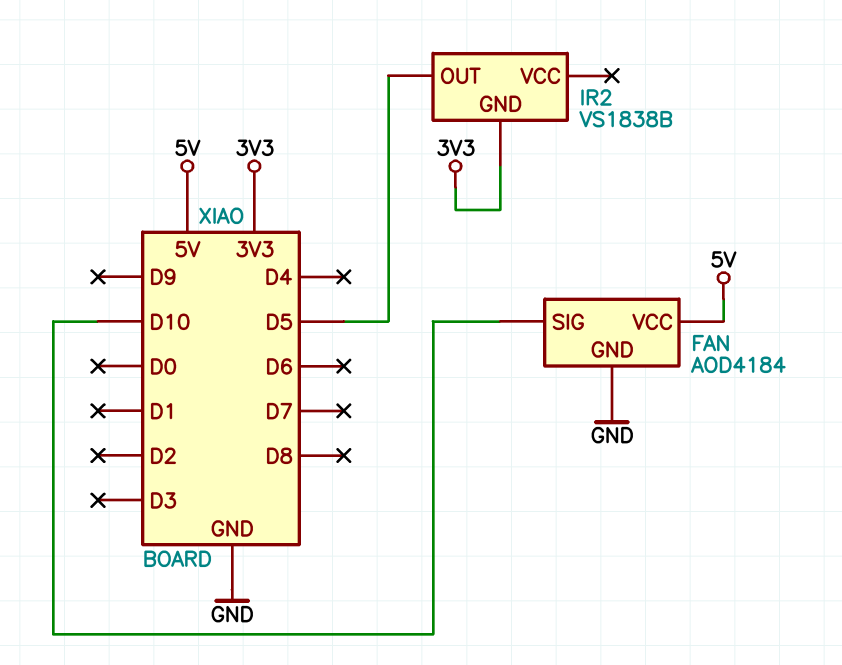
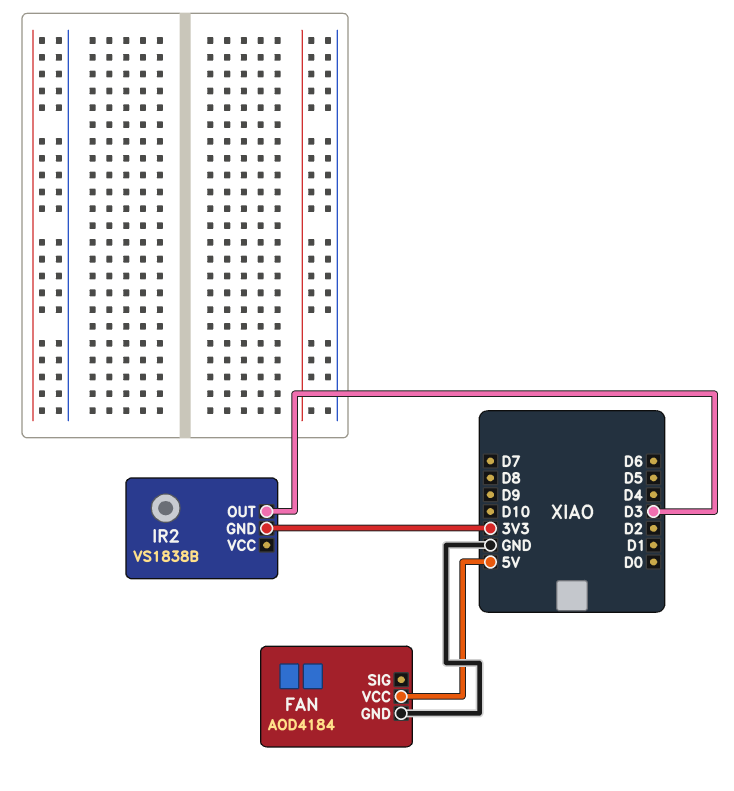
FAN pin SIG: D10 -> none
IR2 pin OUT: D5 -> D3

